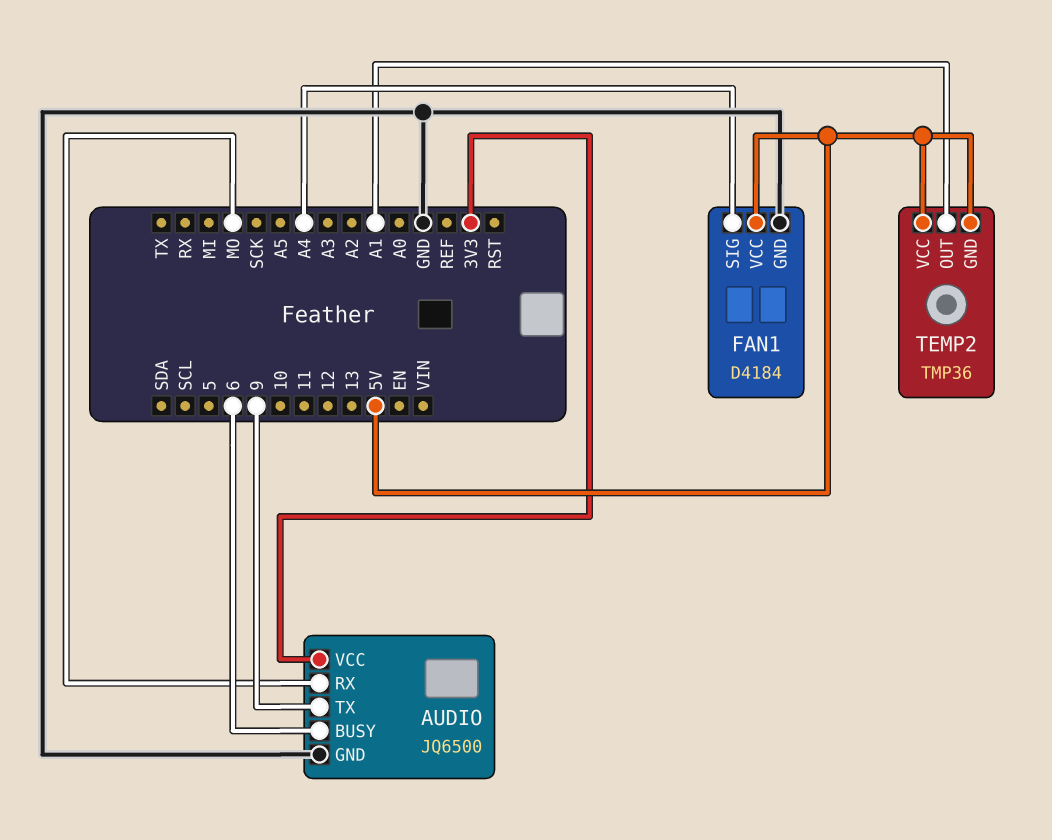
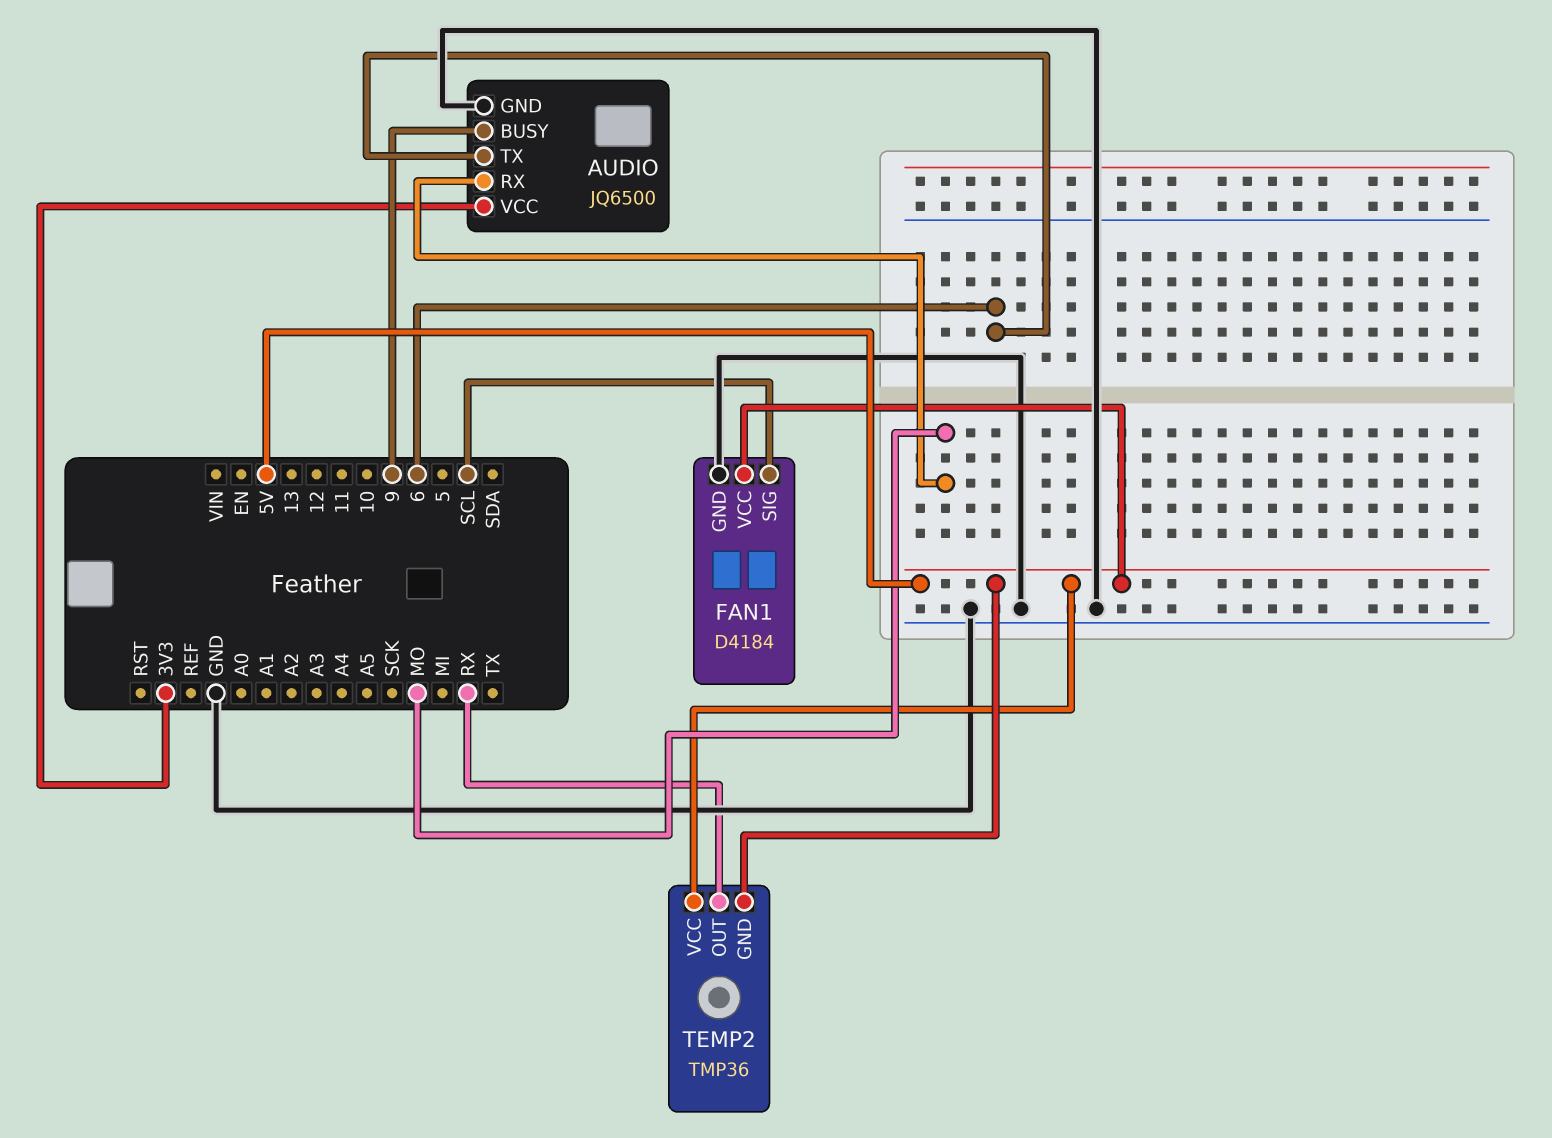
AUDIO pin BUSY: 6 -> 9
AUDIO pin TX: 9 -> 6
FAN1 pin SIG: A4 -> SCL
TEMP2 pin OUT: A1 -> RX

